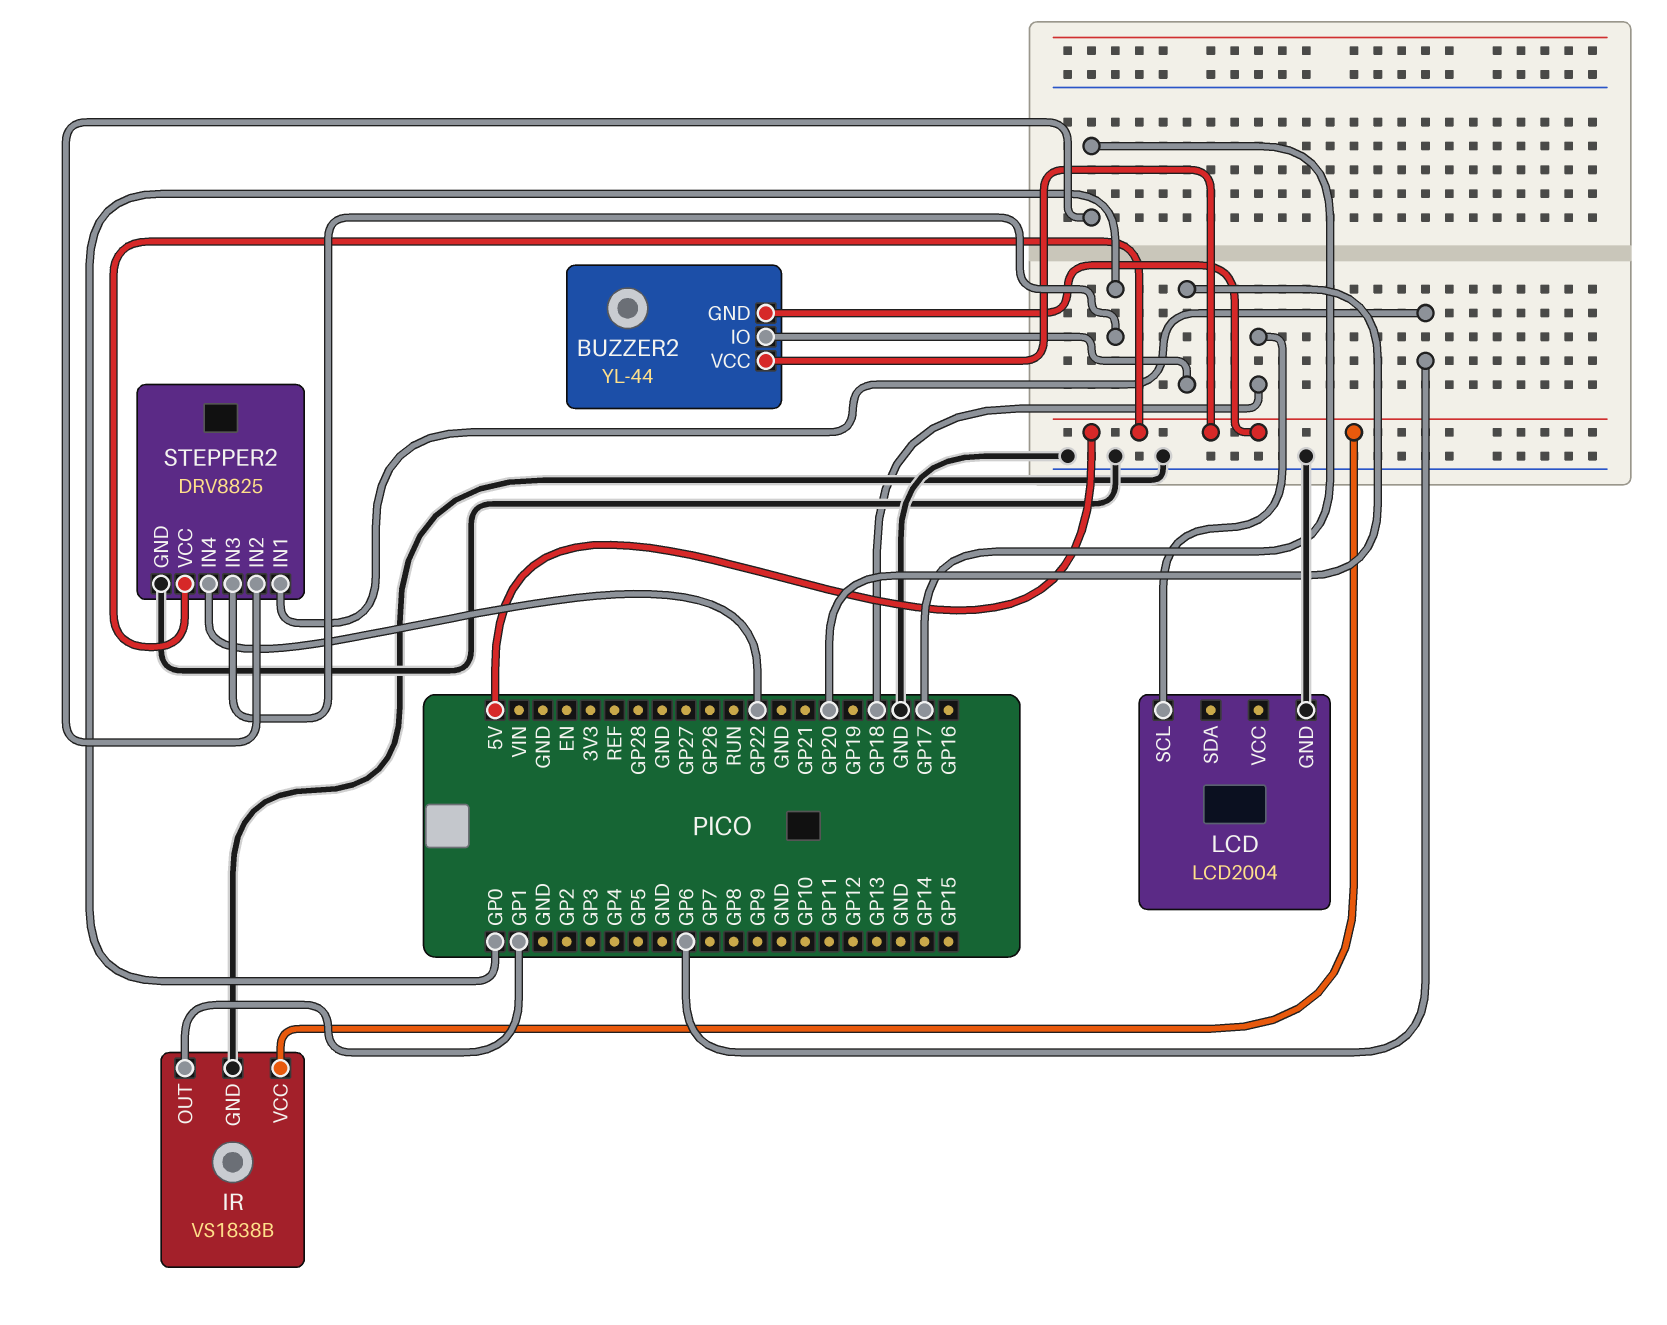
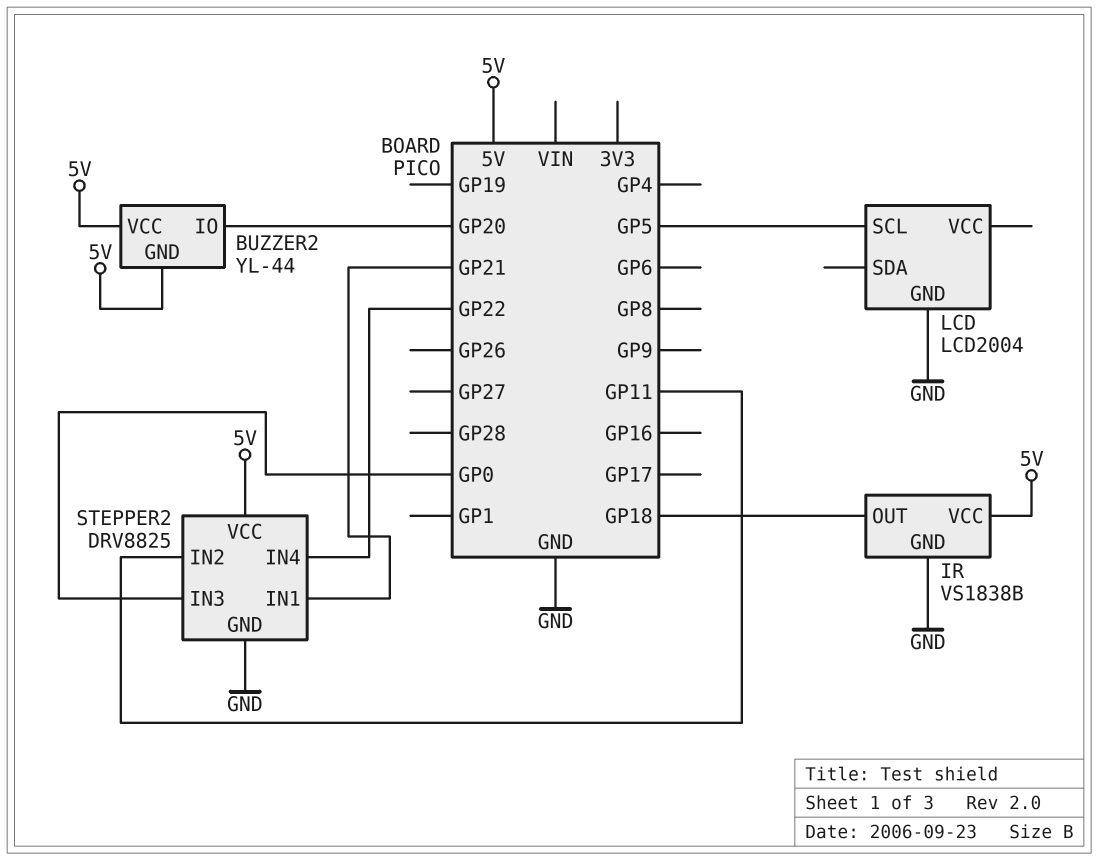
IR pin OUT: GP1 -> GP18
LCD pin SCL: GP18 -> GP5
STEPPER2 pin IN1: GP6 -> GP21
STEPPER2 pin IN2: GP17 -> GP11

